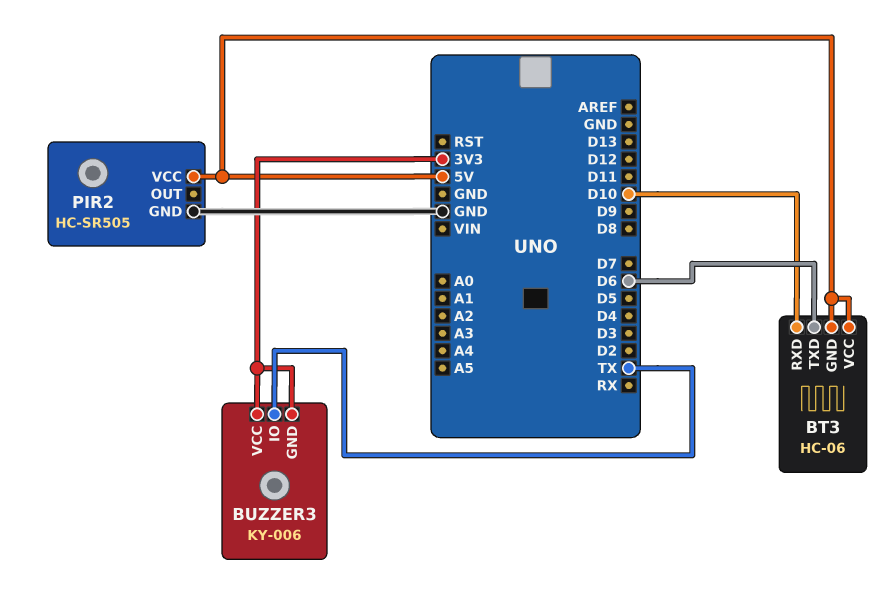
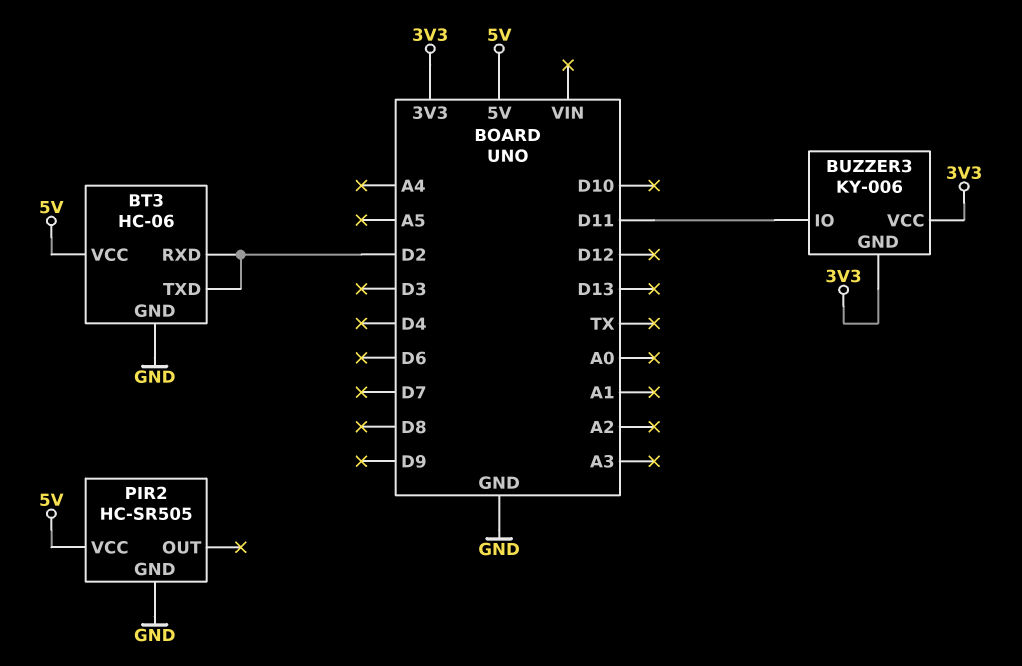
BT3 pin GND: 5V -> GND
BT3 pin RXD: D10 -> D2
BT3 pin TXD: D6 -> D2
BUZZER3 pin IO: TX -> D11

